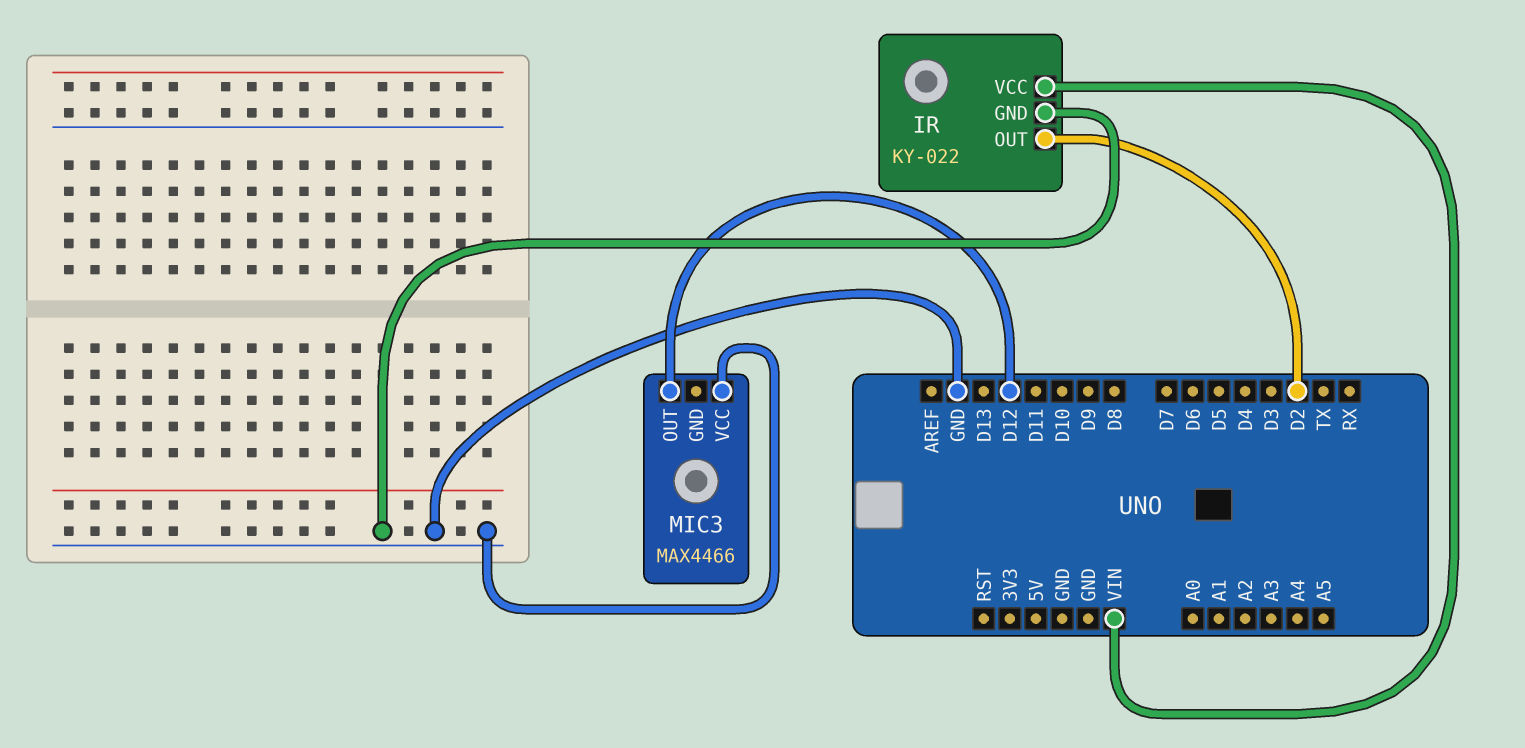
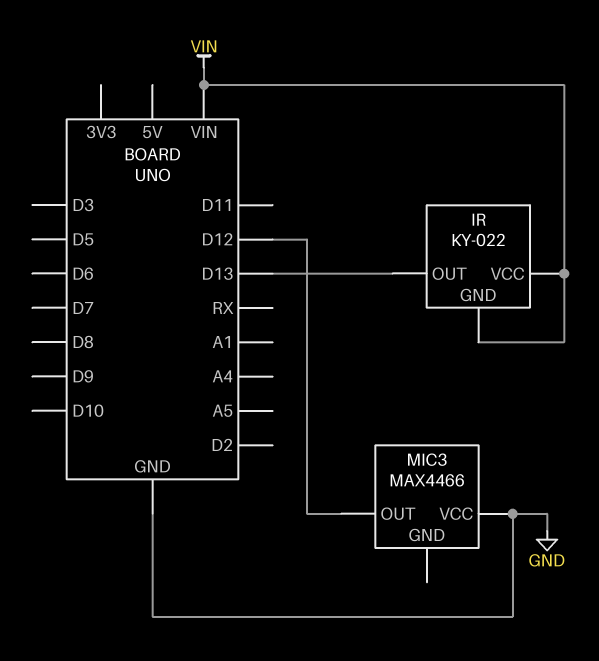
IR pin GND: GND -> VIN
IR pin OUT: D2 -> D13

